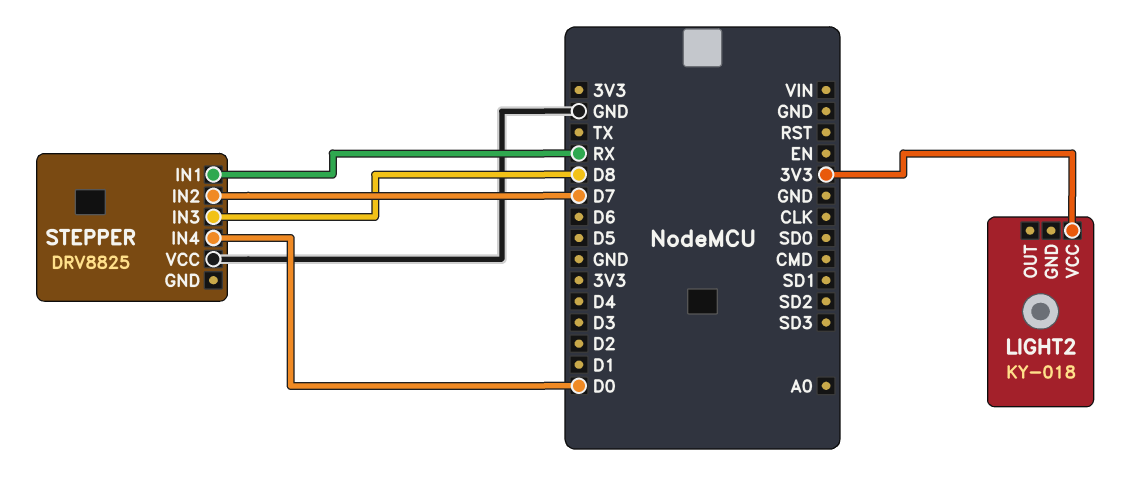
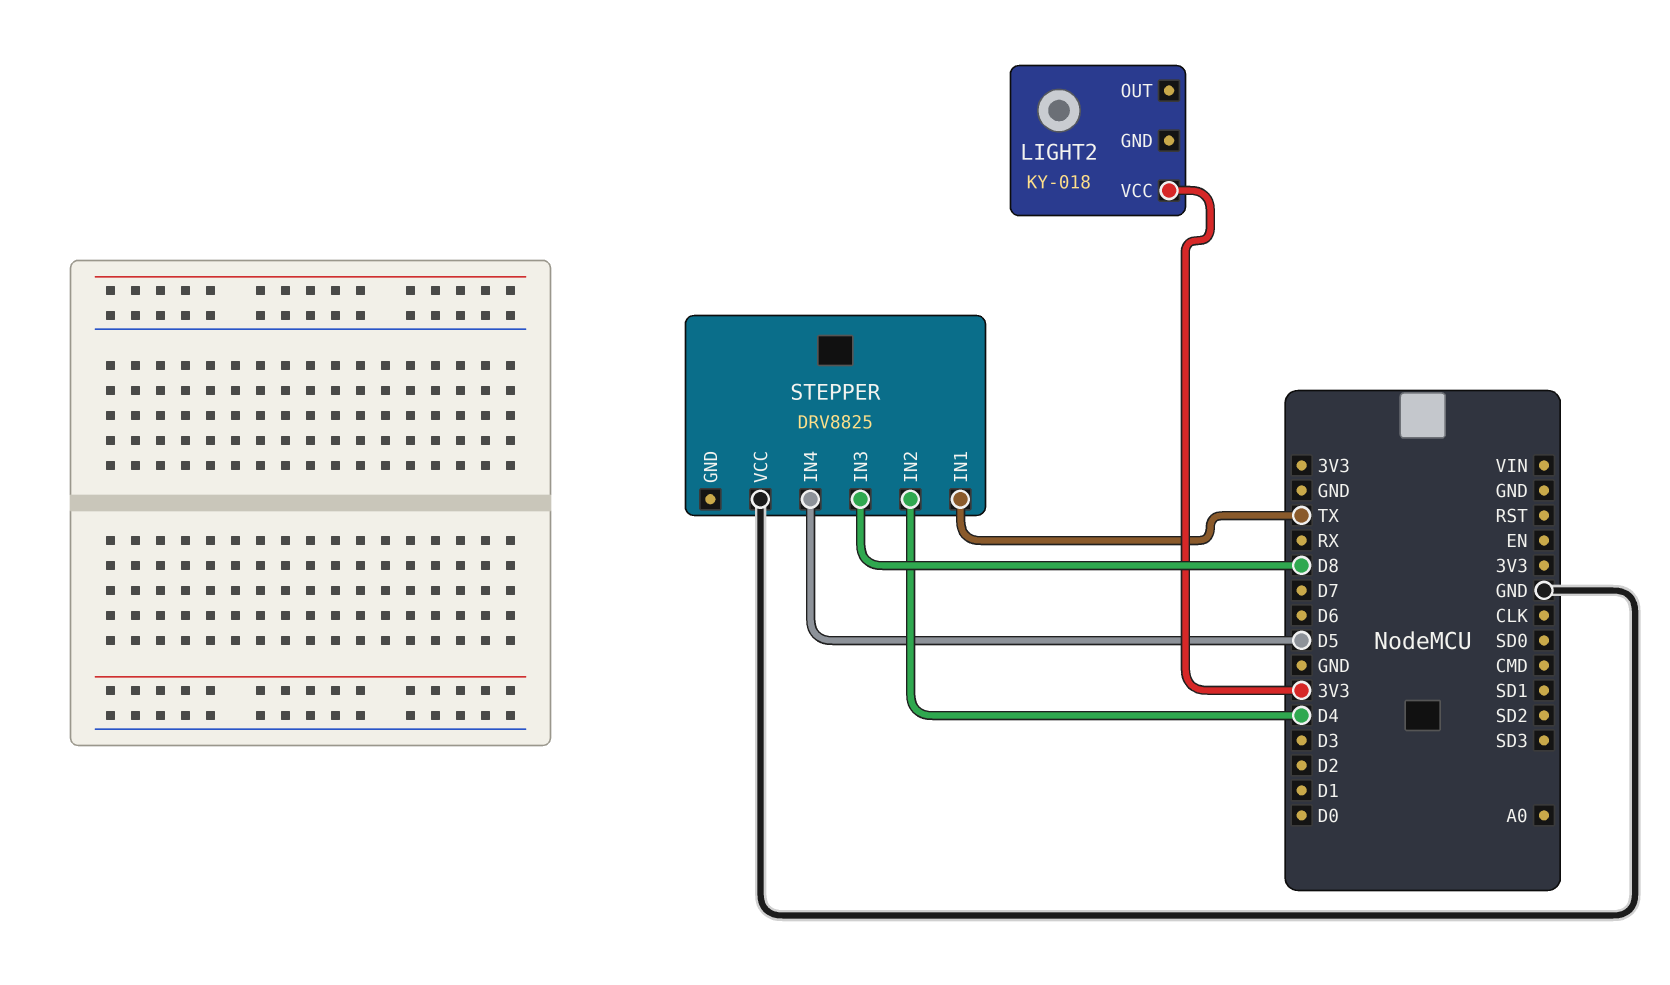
STEPPER pin IN1: RX -> TX
STEPPER pin IN2: D7 -> D4
STEPPER pin IN4: D0 -> D5

